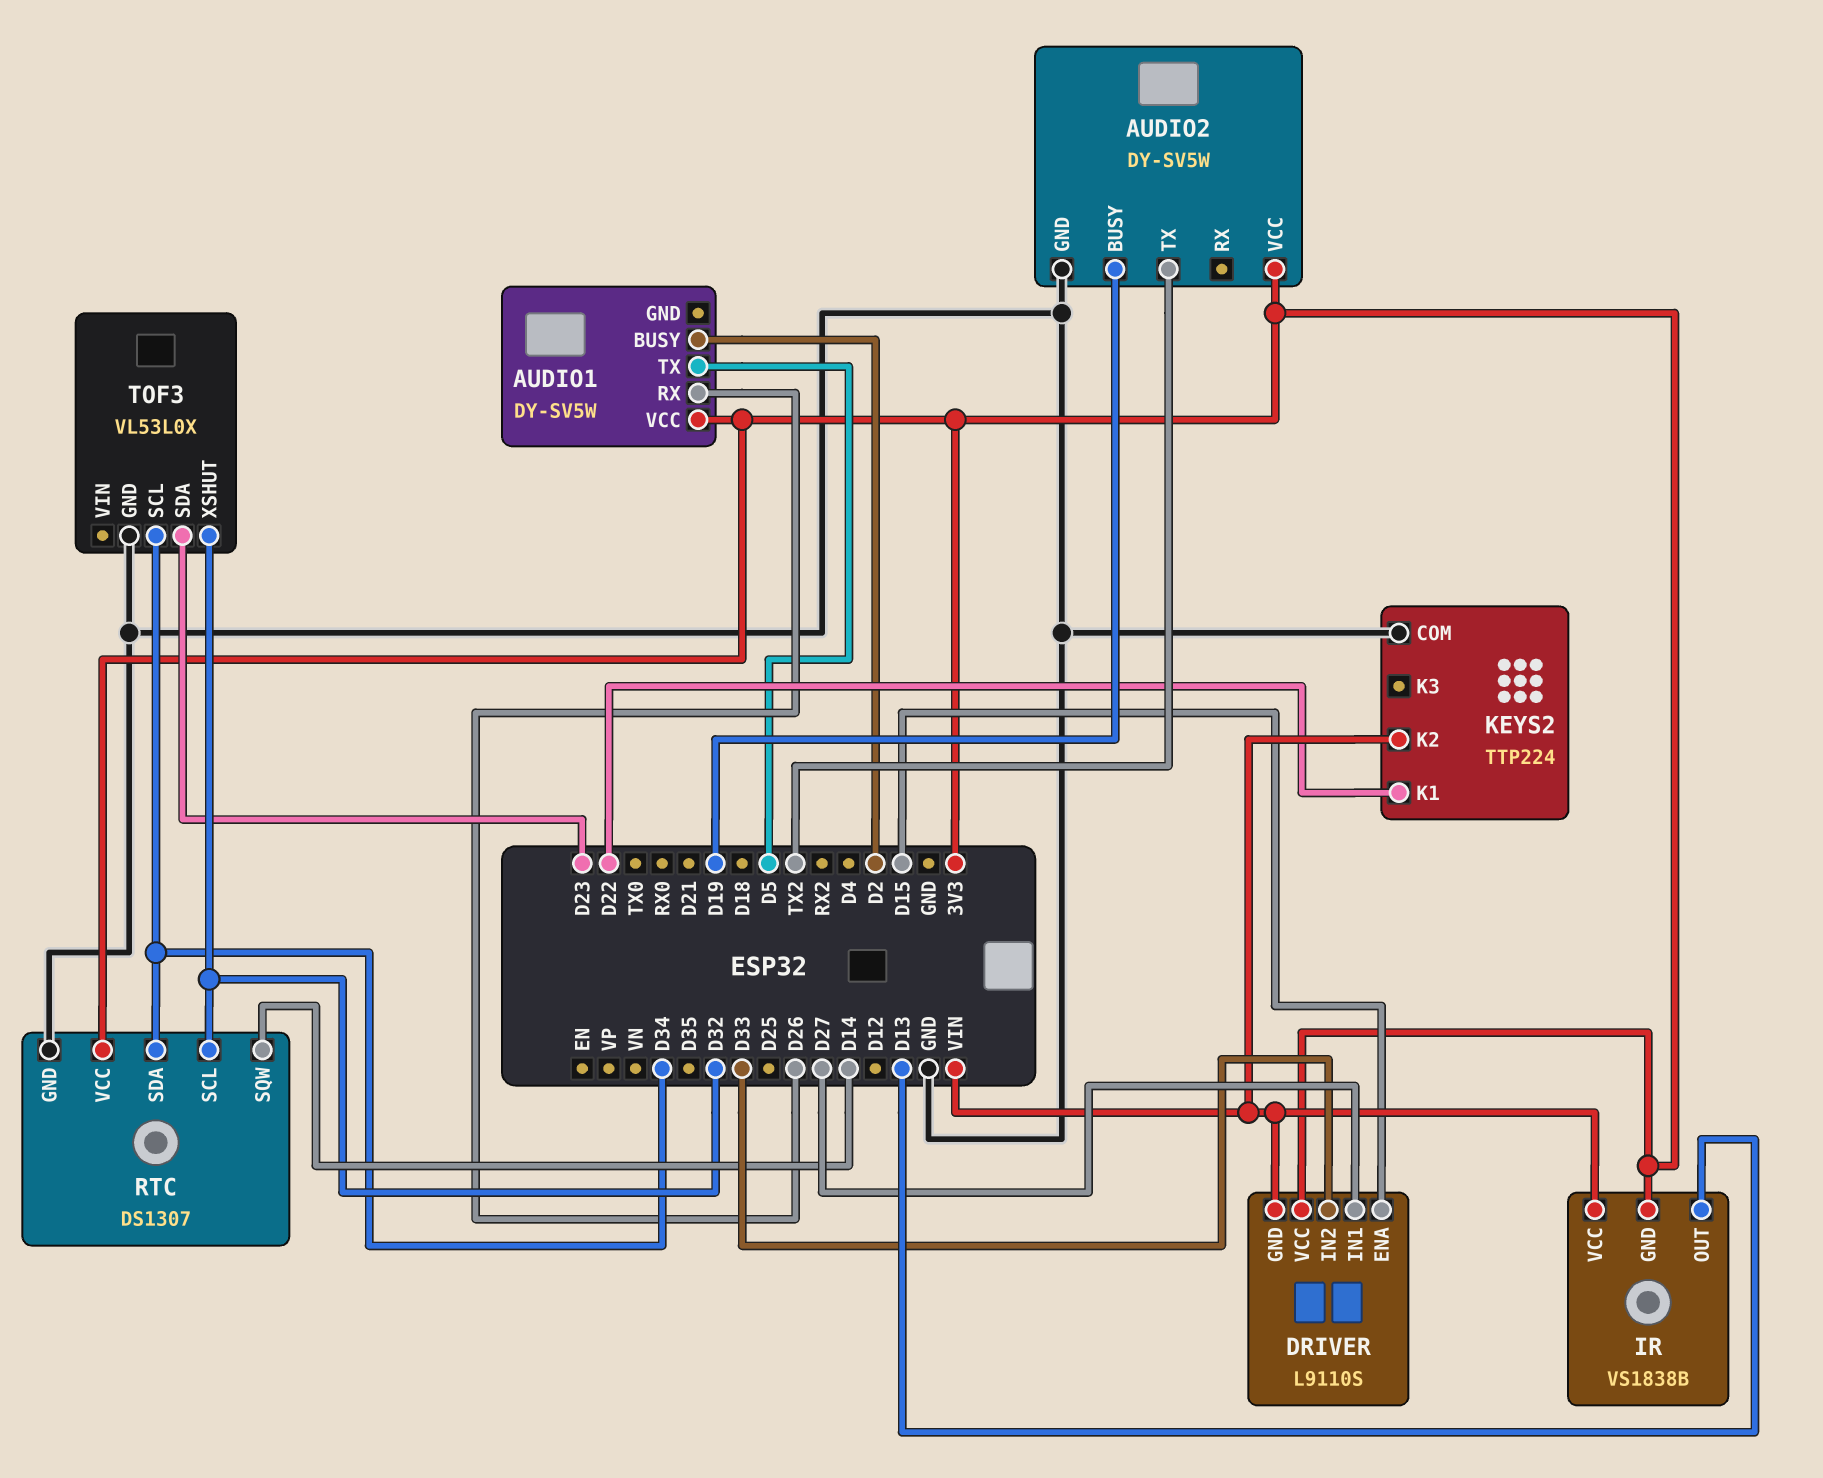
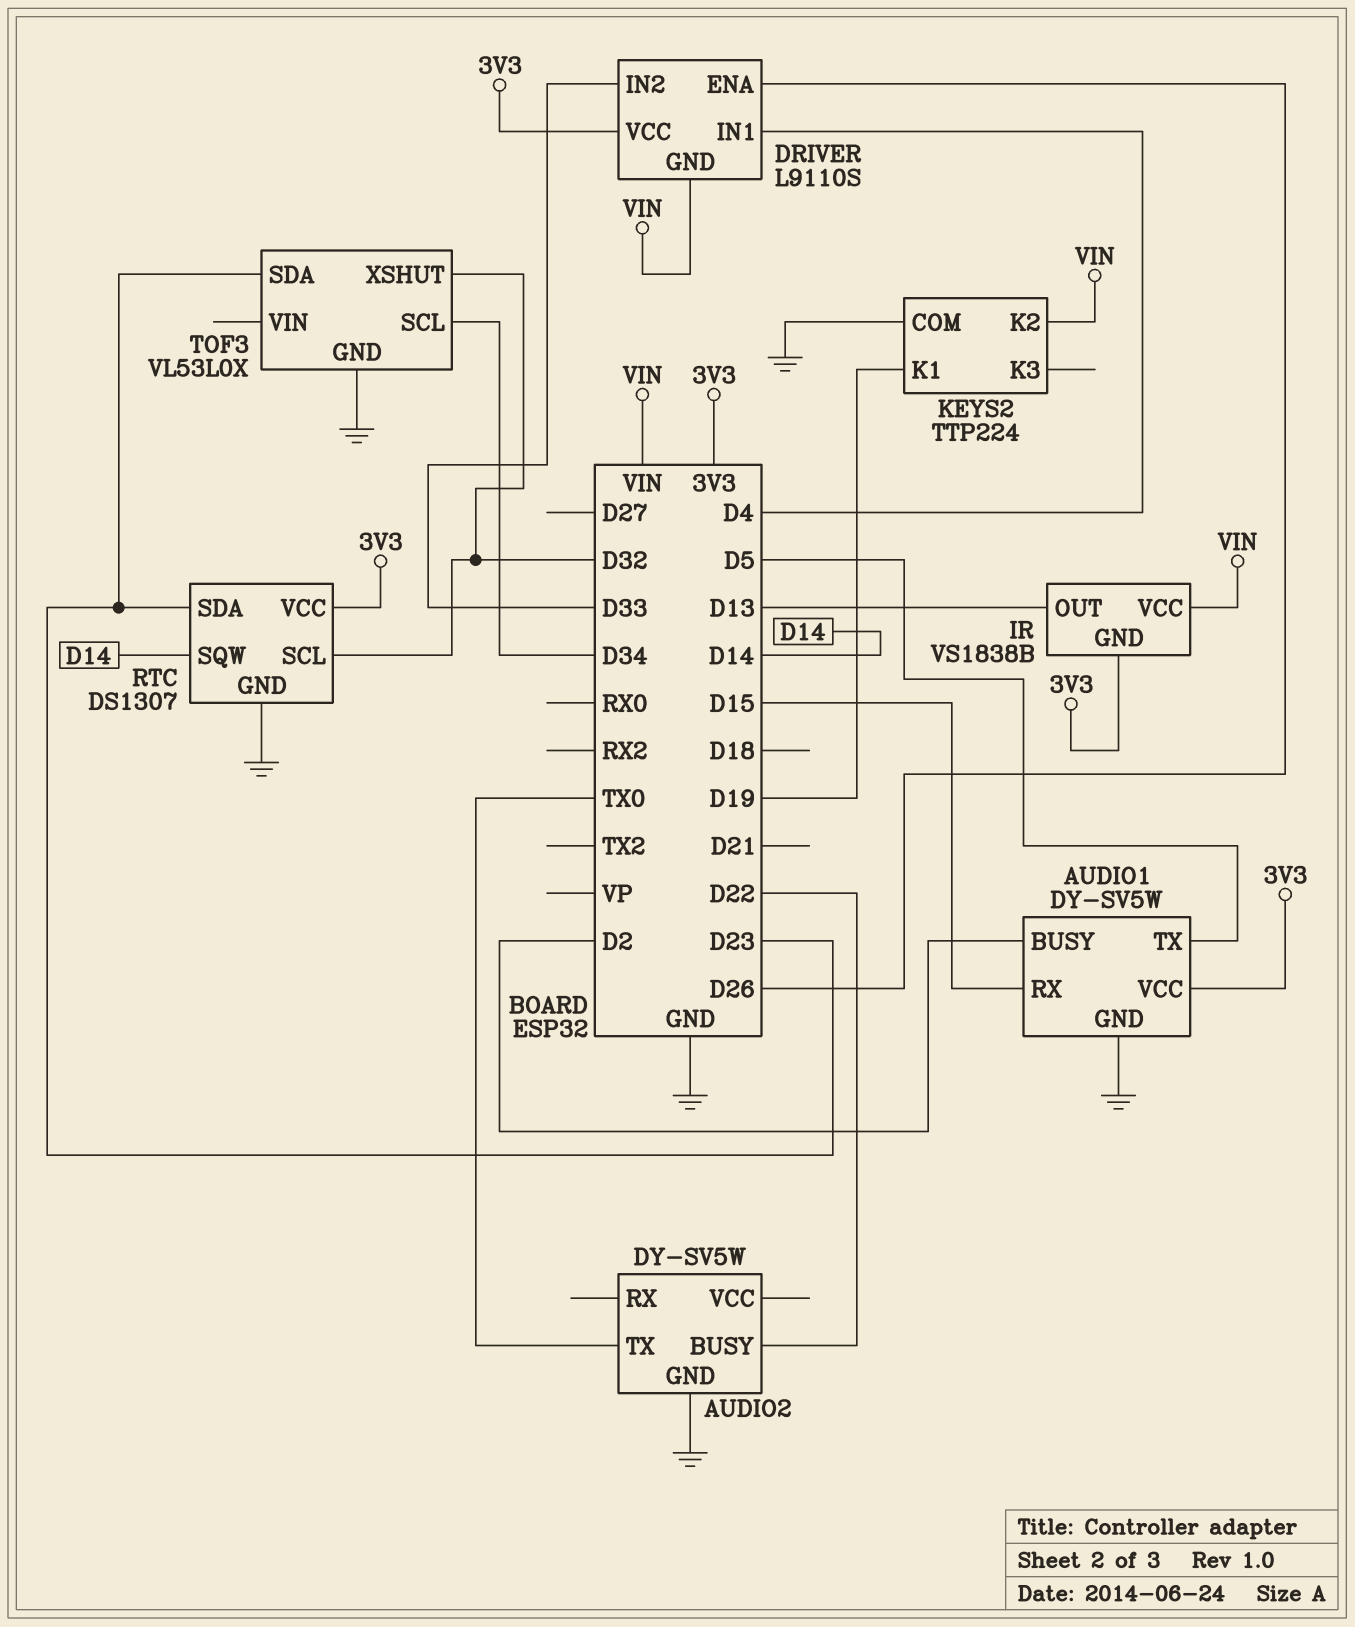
AUDIO1 pin GND: none -> GND
AUDIO1 pin RX: D26 -> D15
AUDIO2 pin BUSY: D19 -> D22
AUDIO2 pin TX: TX2 -> TX0
AUDIO2 pin VCC: 3V3 -> none
DRIVER pin ENA: D15 -> D26
DRIVER pin IN1: D27 -> D4
KEYS2 pin K1: D22 -> D19
RTC pin SDA: D34 -> D23

